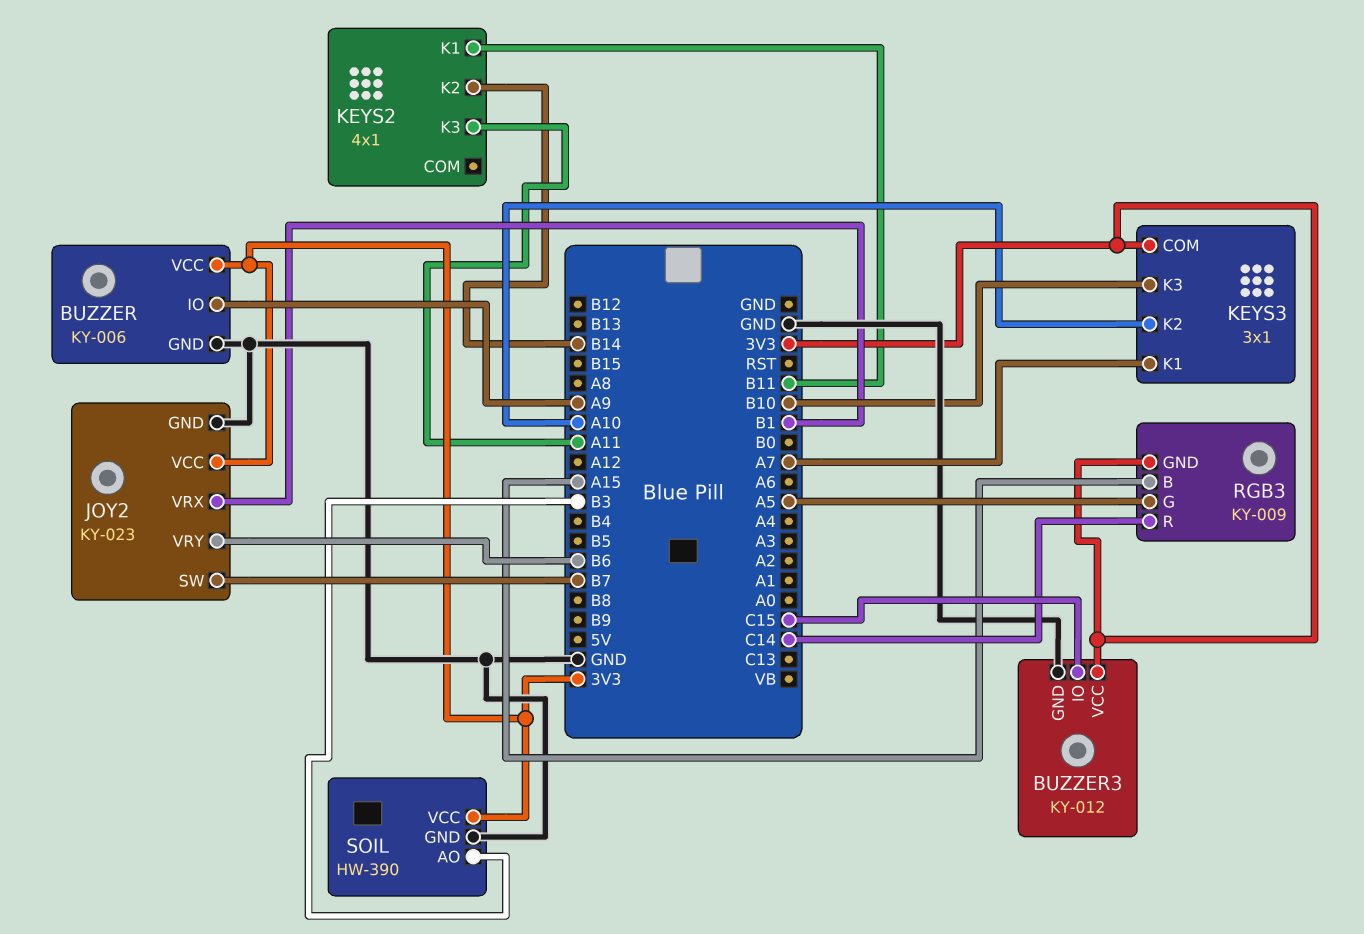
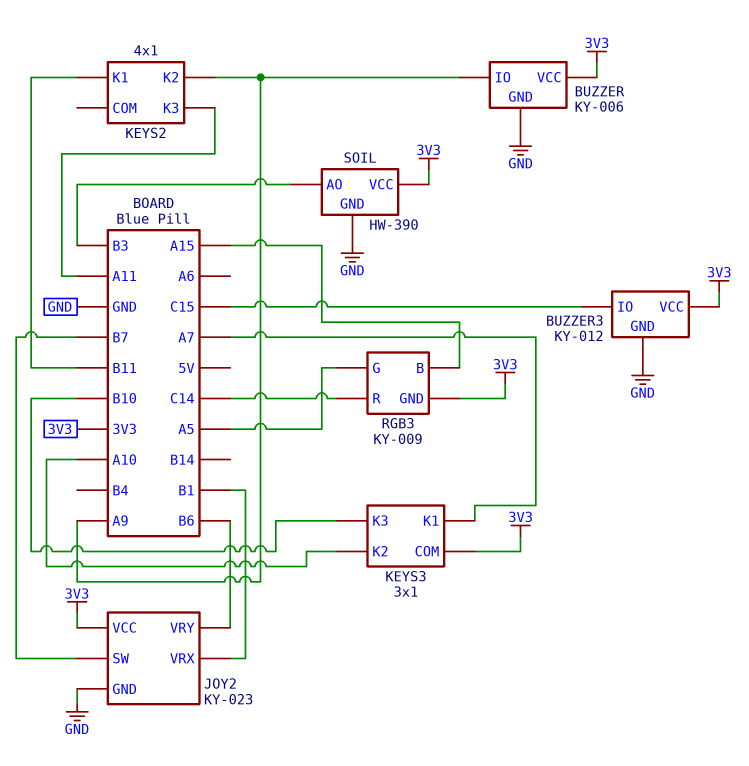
KEYS2 pin K2: B14 -> A9

